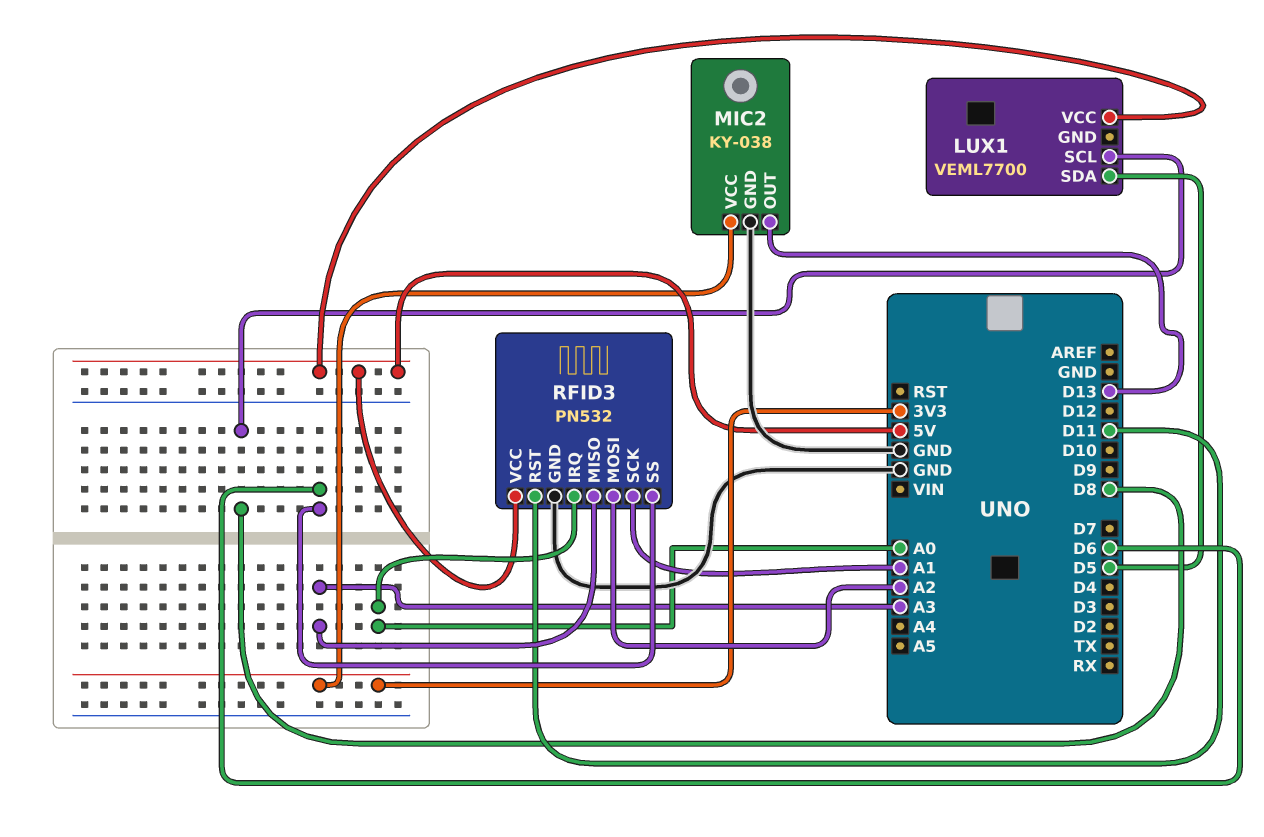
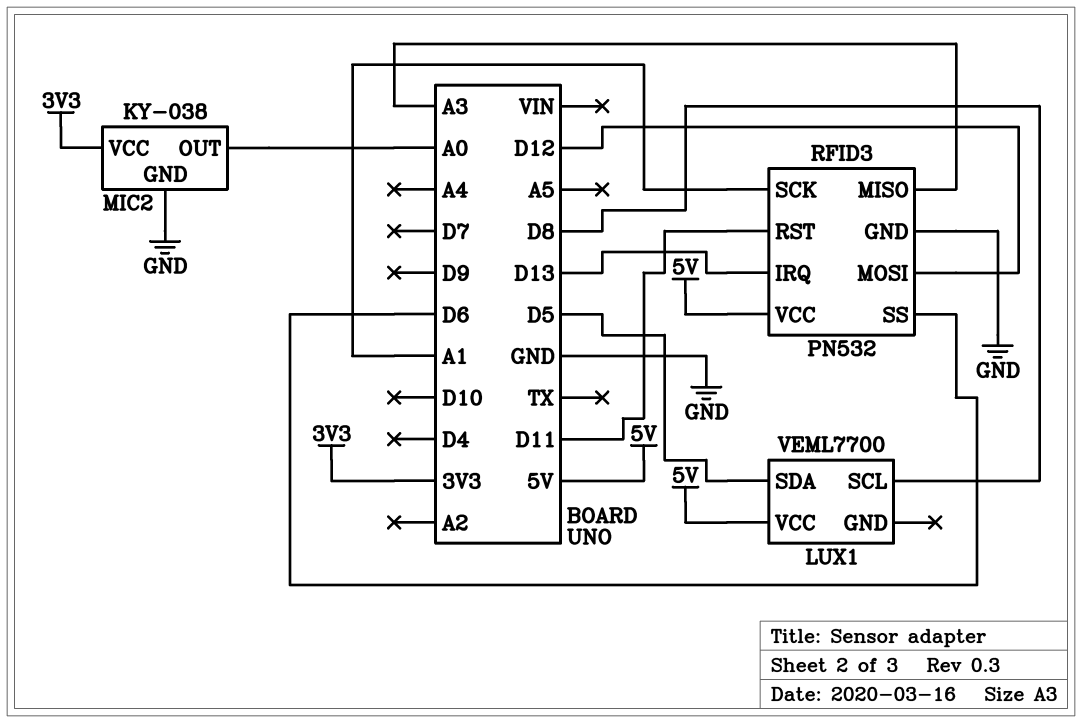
MIC2 pin OUT: D13 -> A0
RFID3 pin IRQ: A0 -> D13
RFID3 pin MOSI: A2 -> D12

